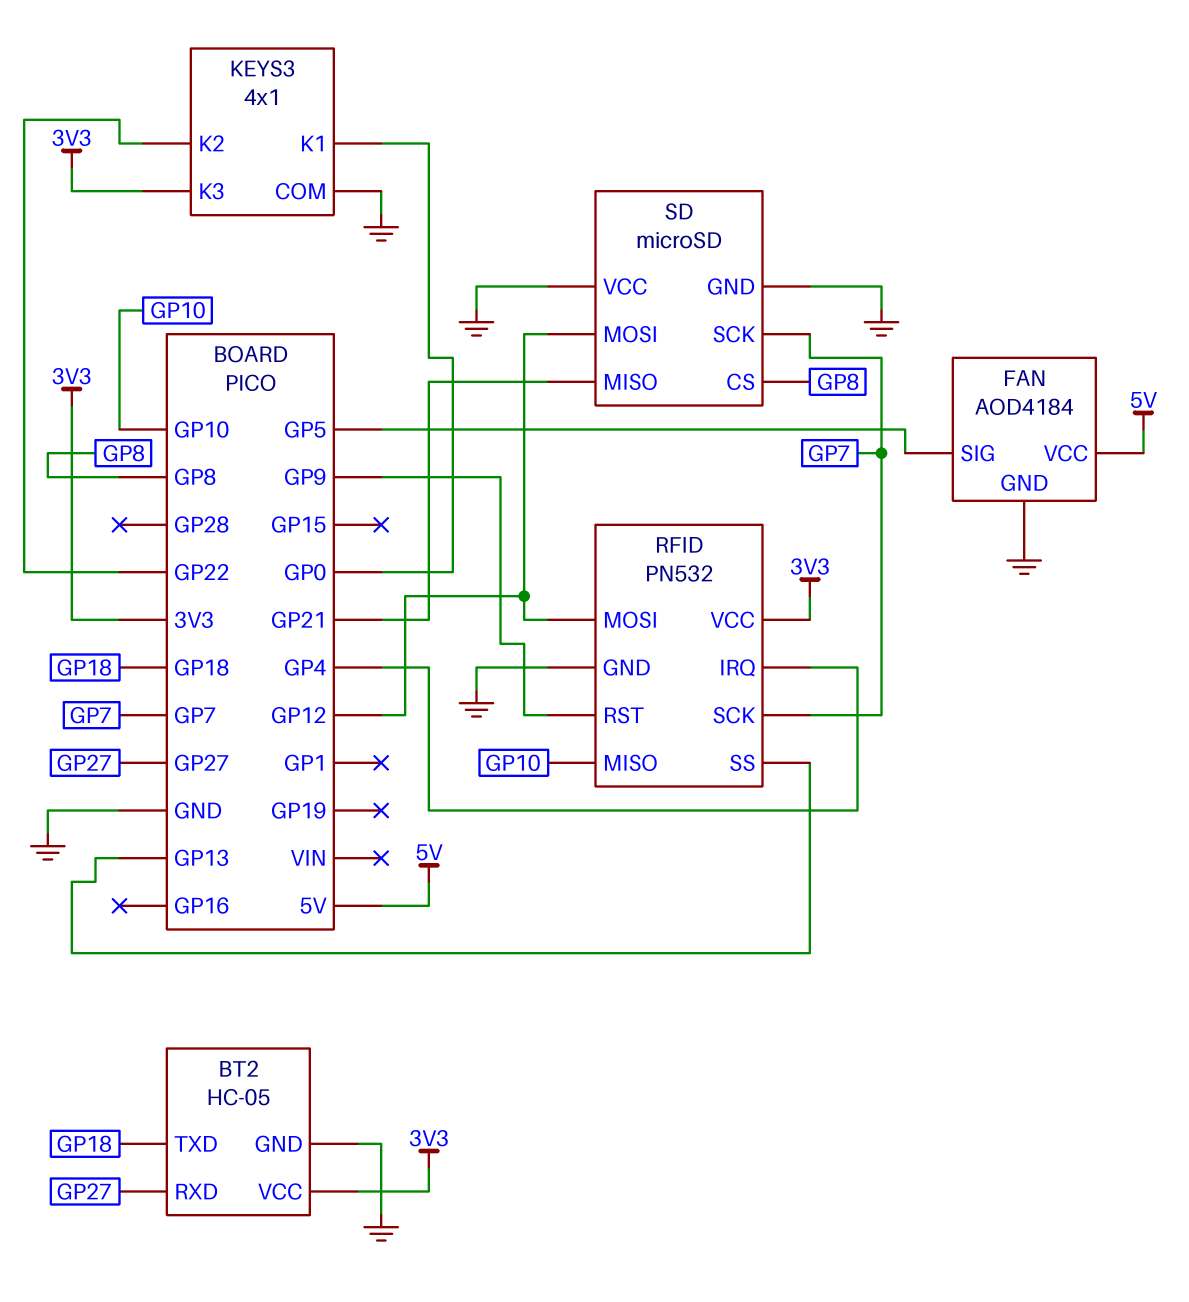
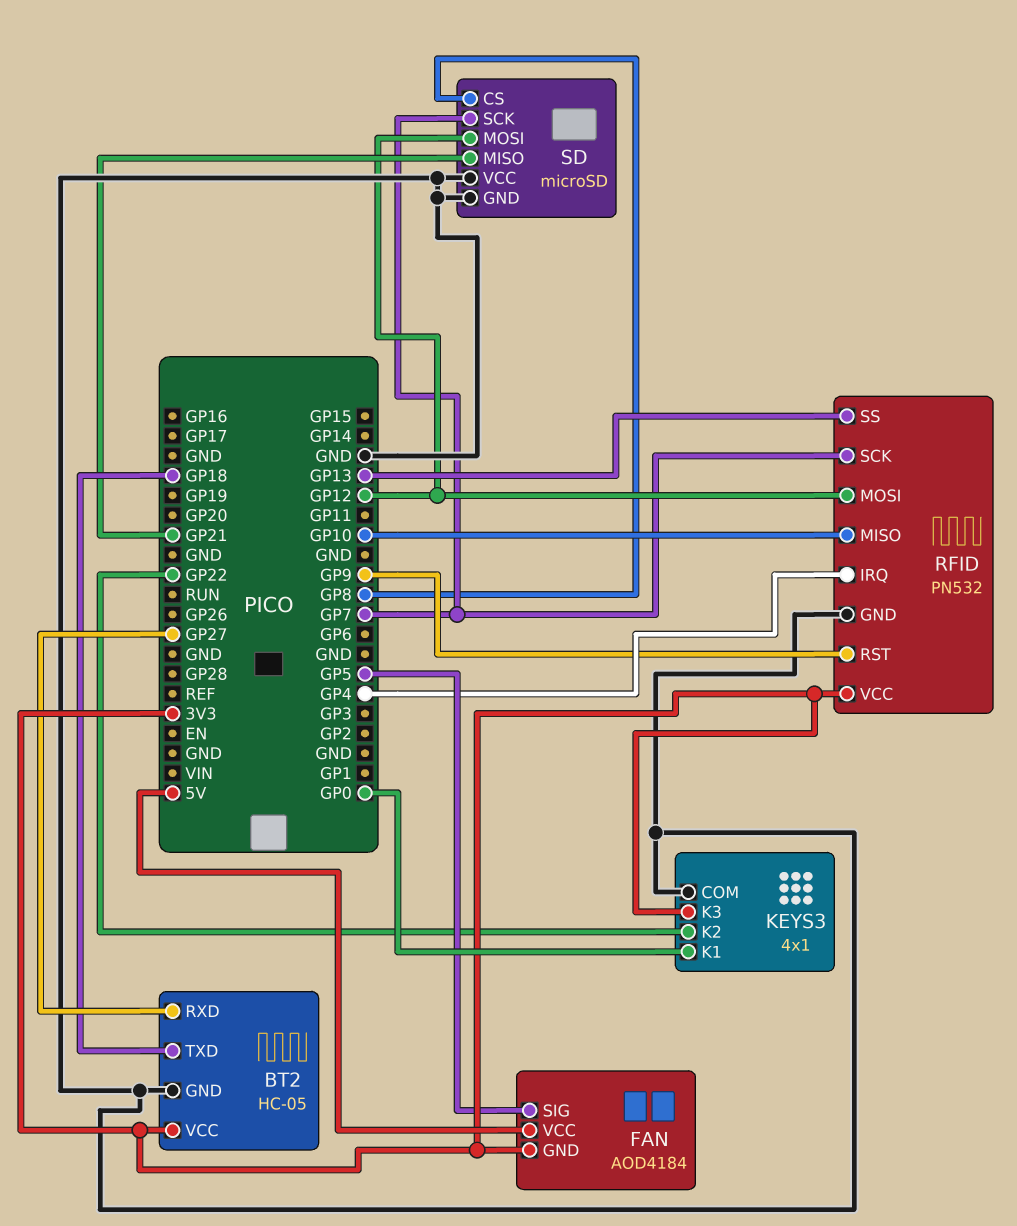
FAN pin GND: GND -> 3V3

